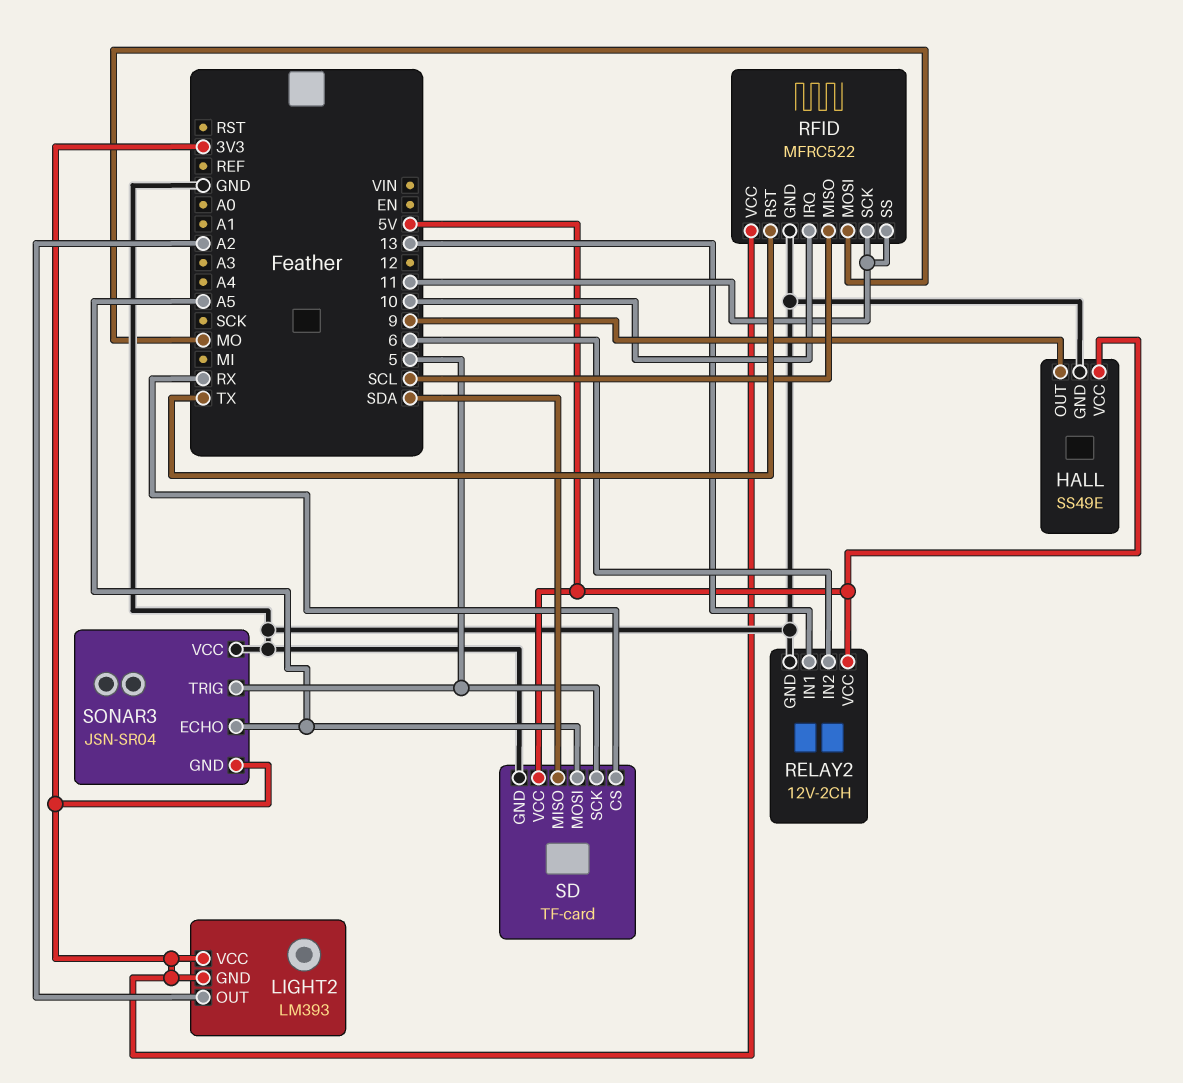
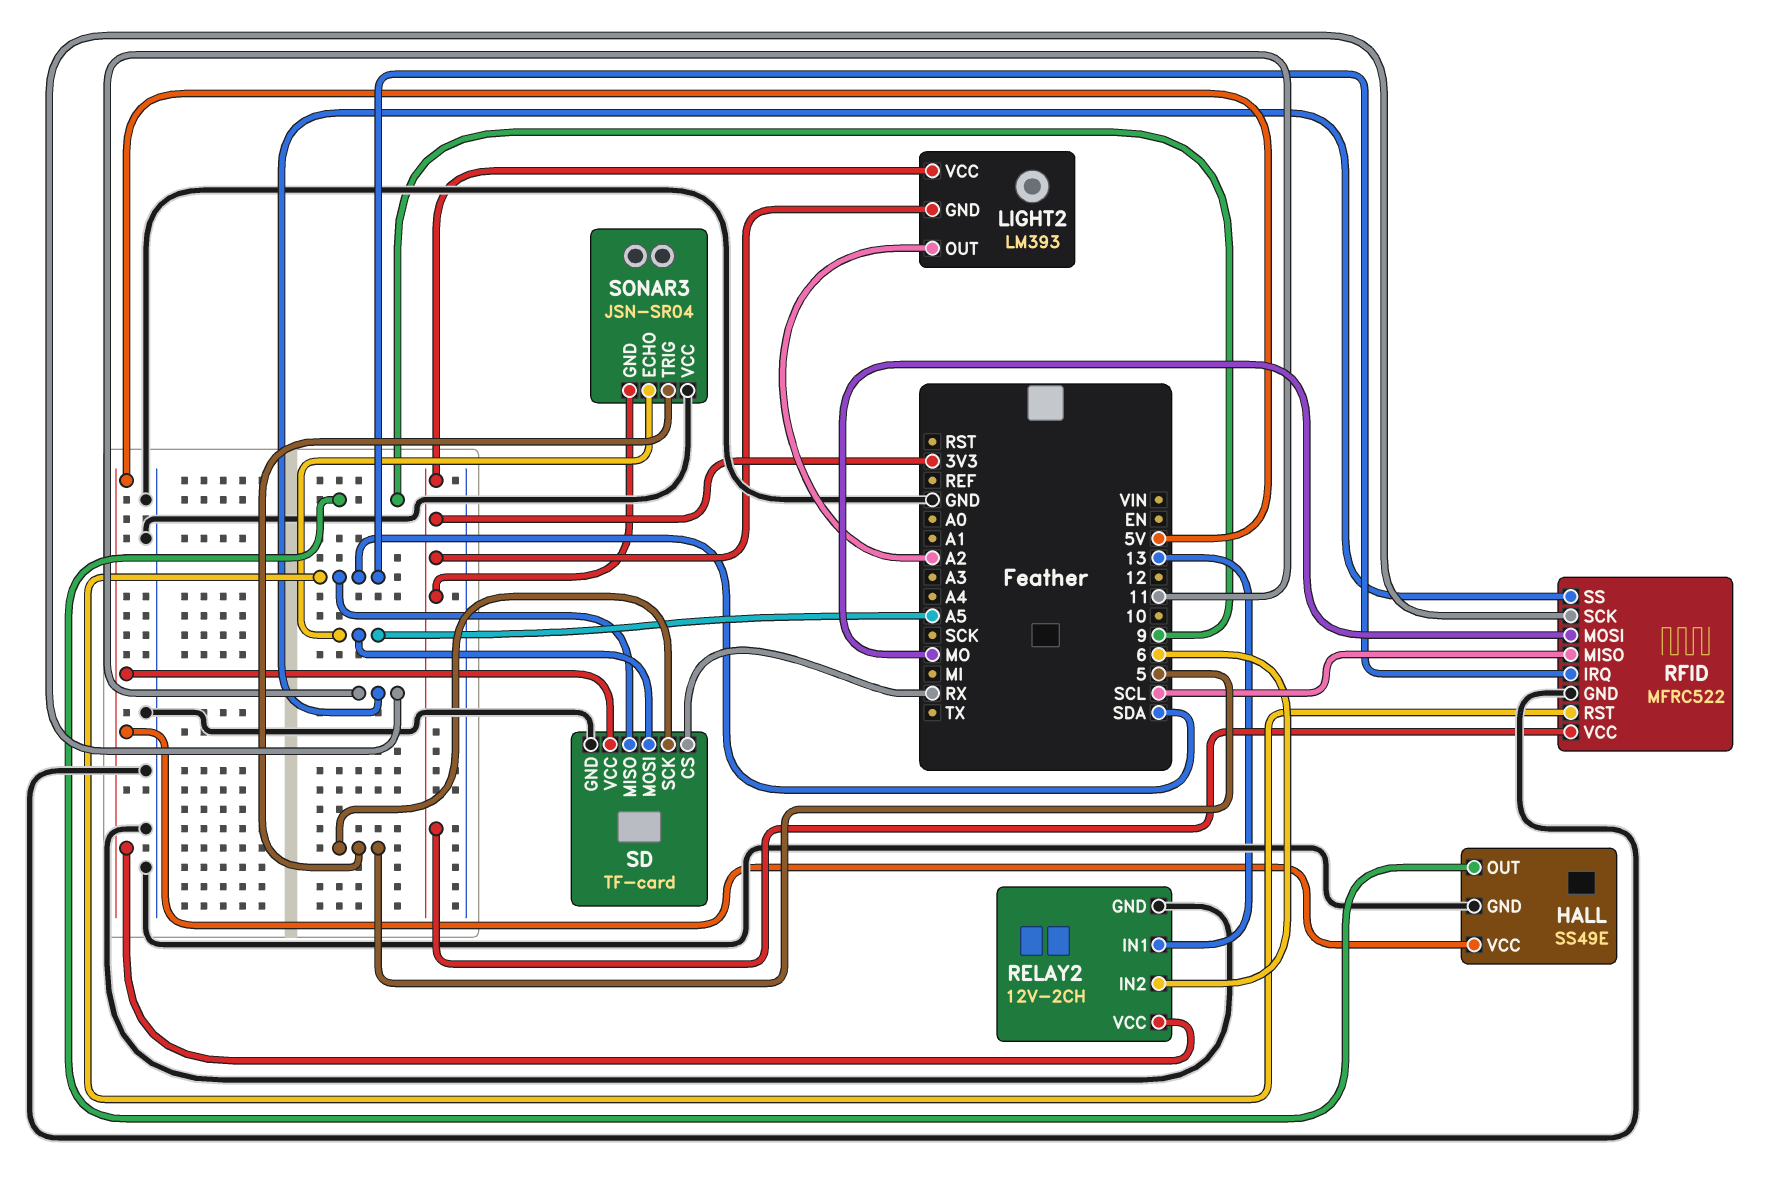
RFID pin IRQ: 10 -> SDA
RFID pin RST: TX -> SDA

